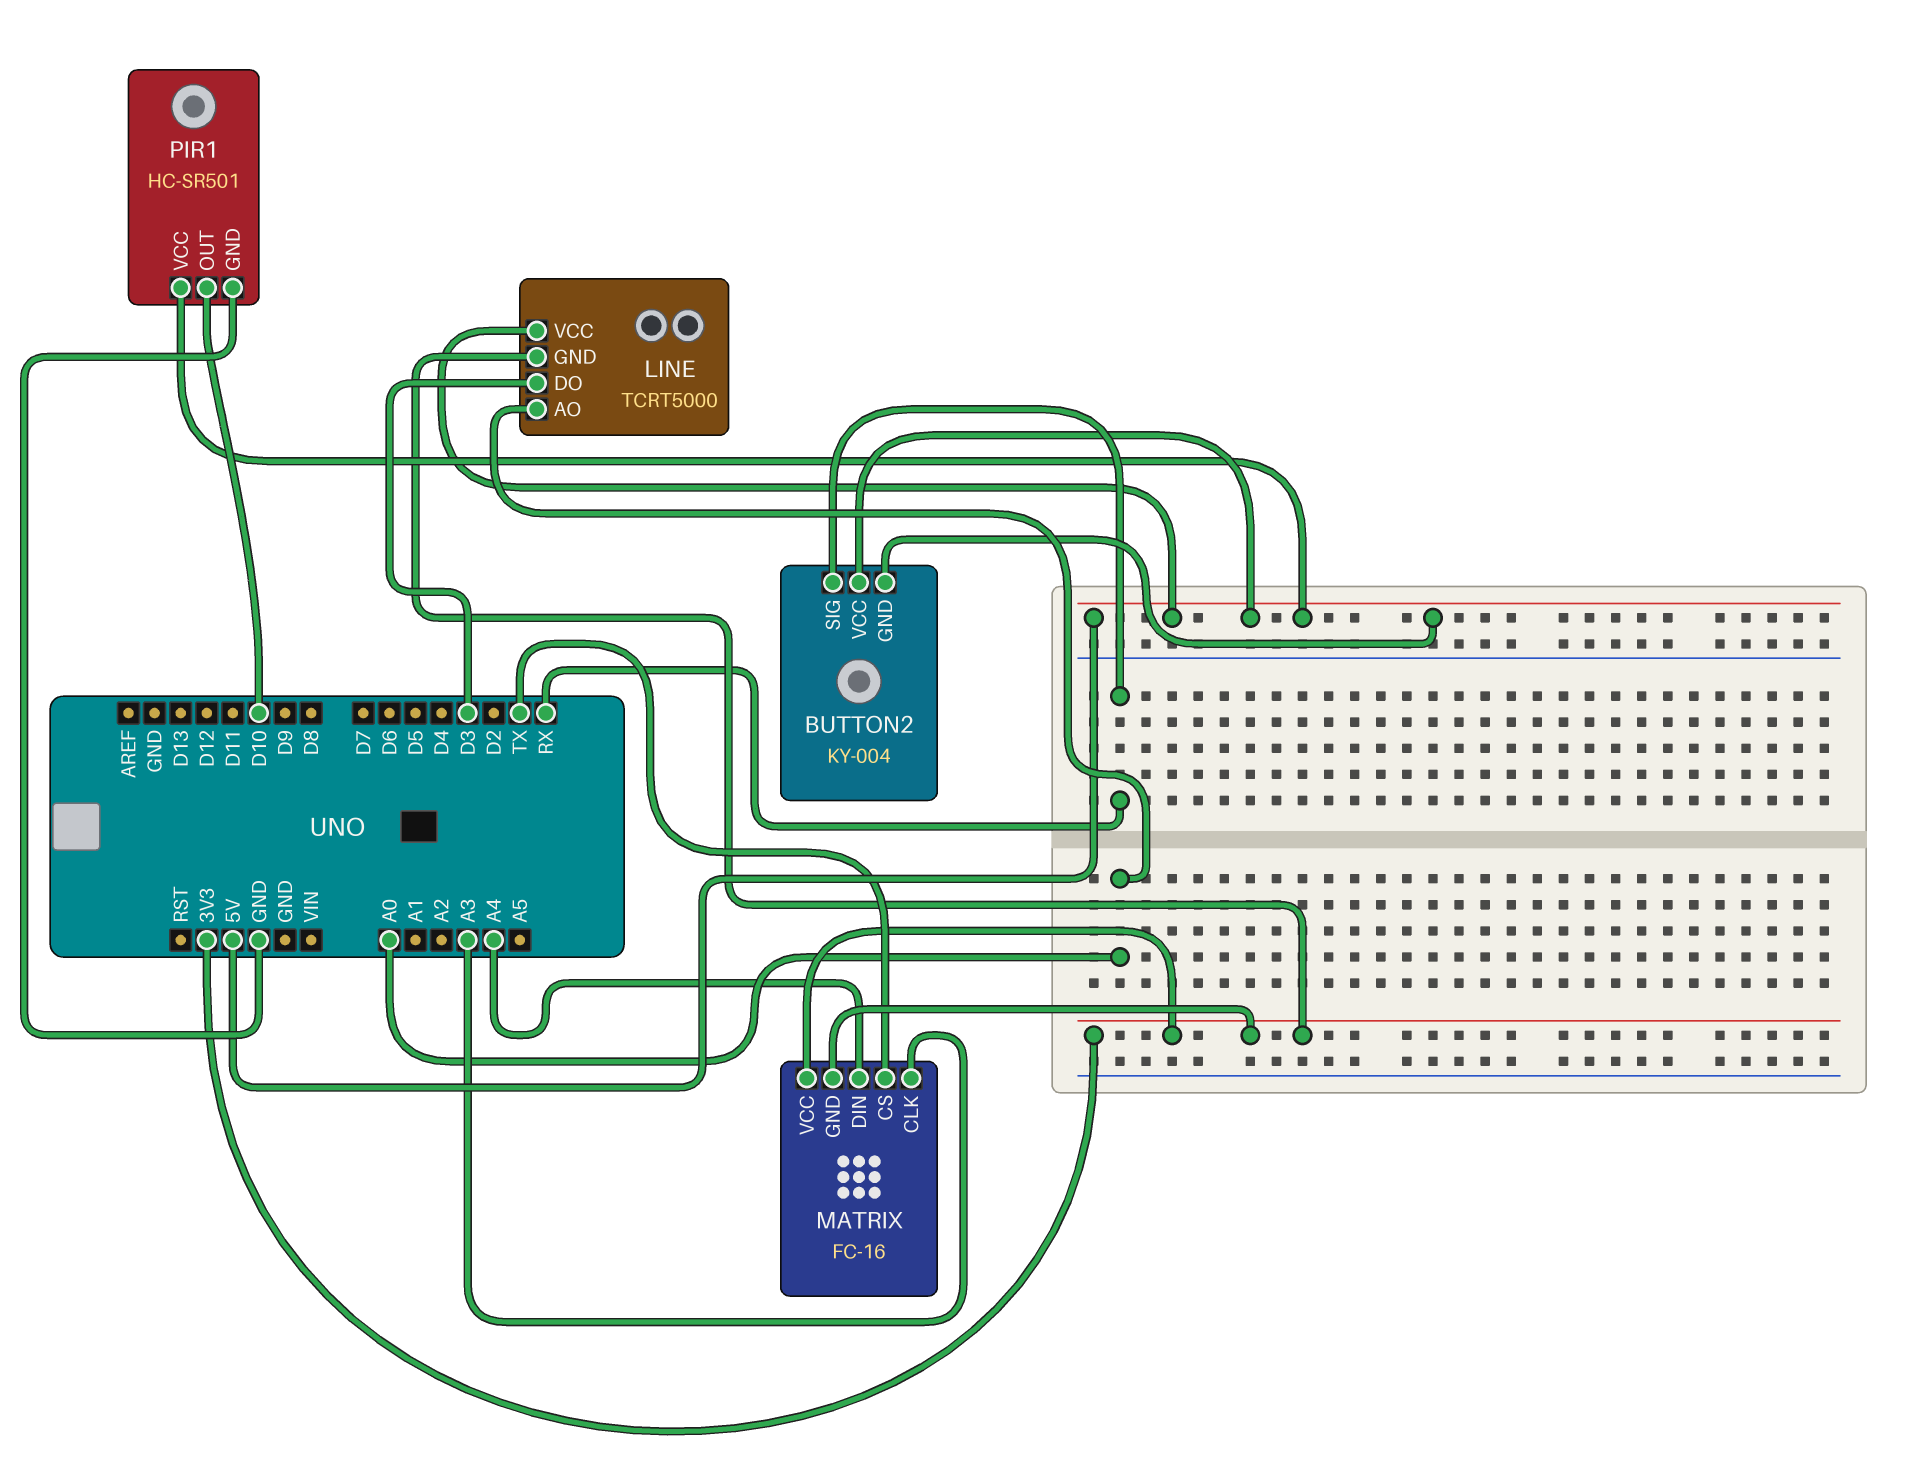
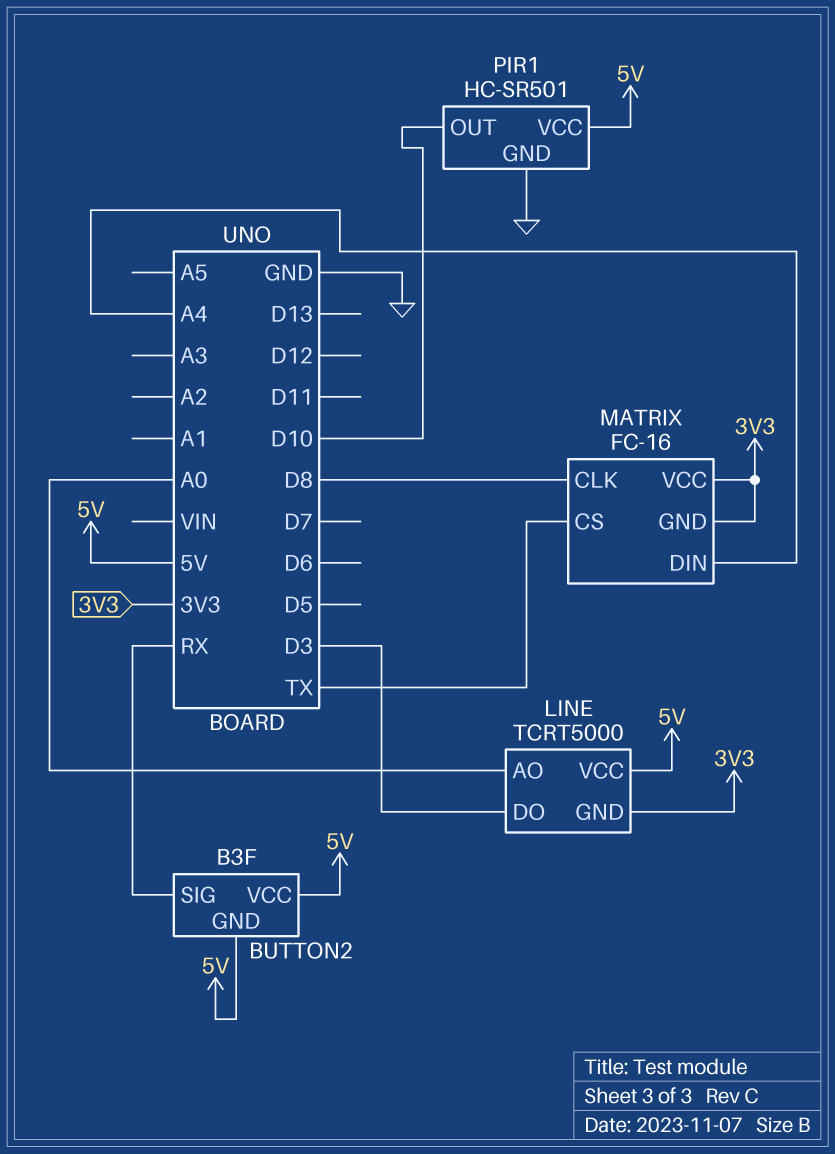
BUTTON2: KY-004 -> B3F
MATRIX pin CLK: A3 -> D8

